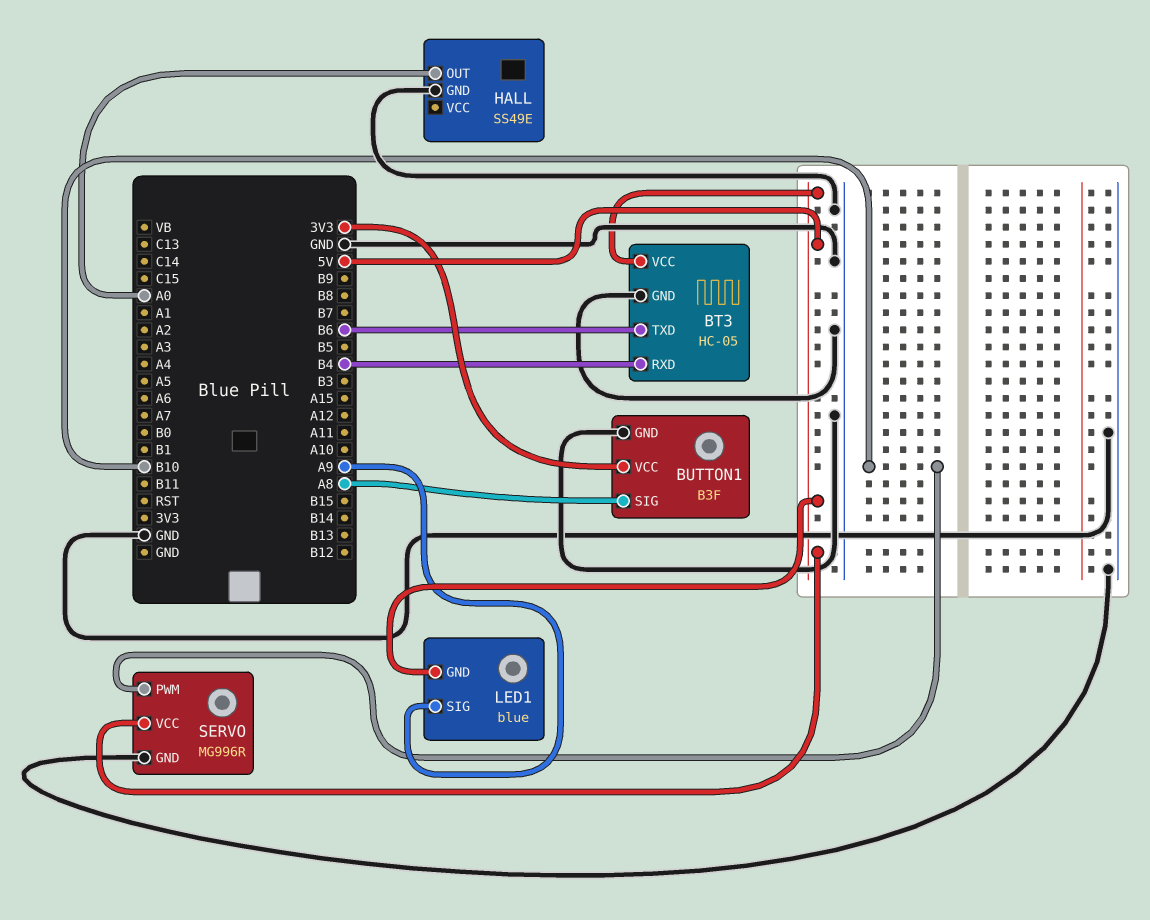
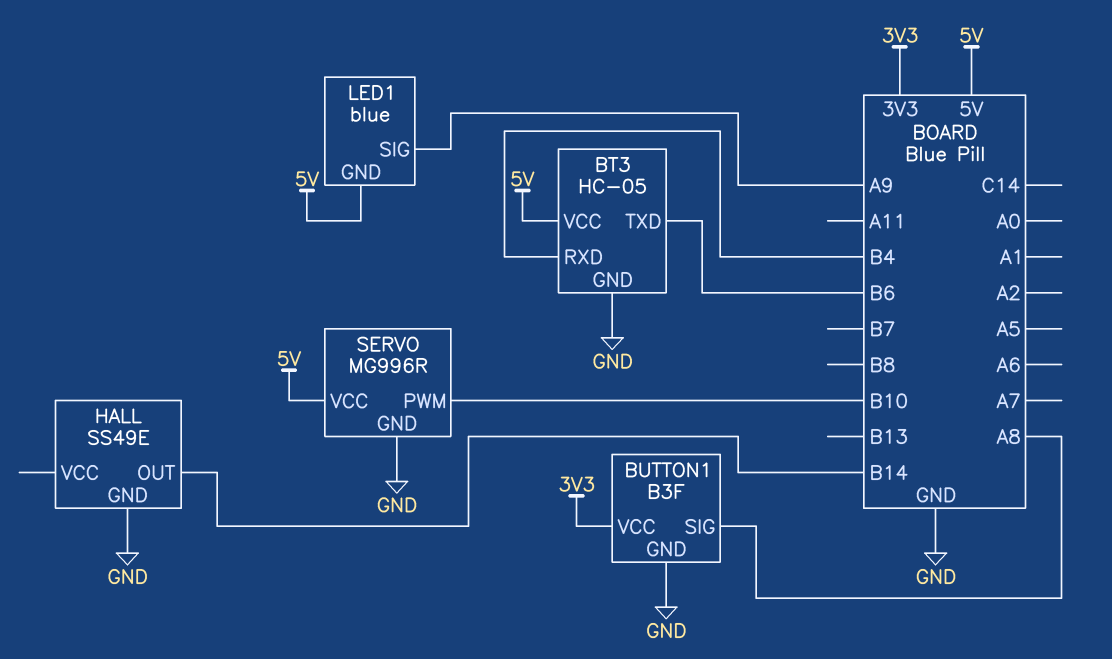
HALL pin OUT: A0 -> B14

